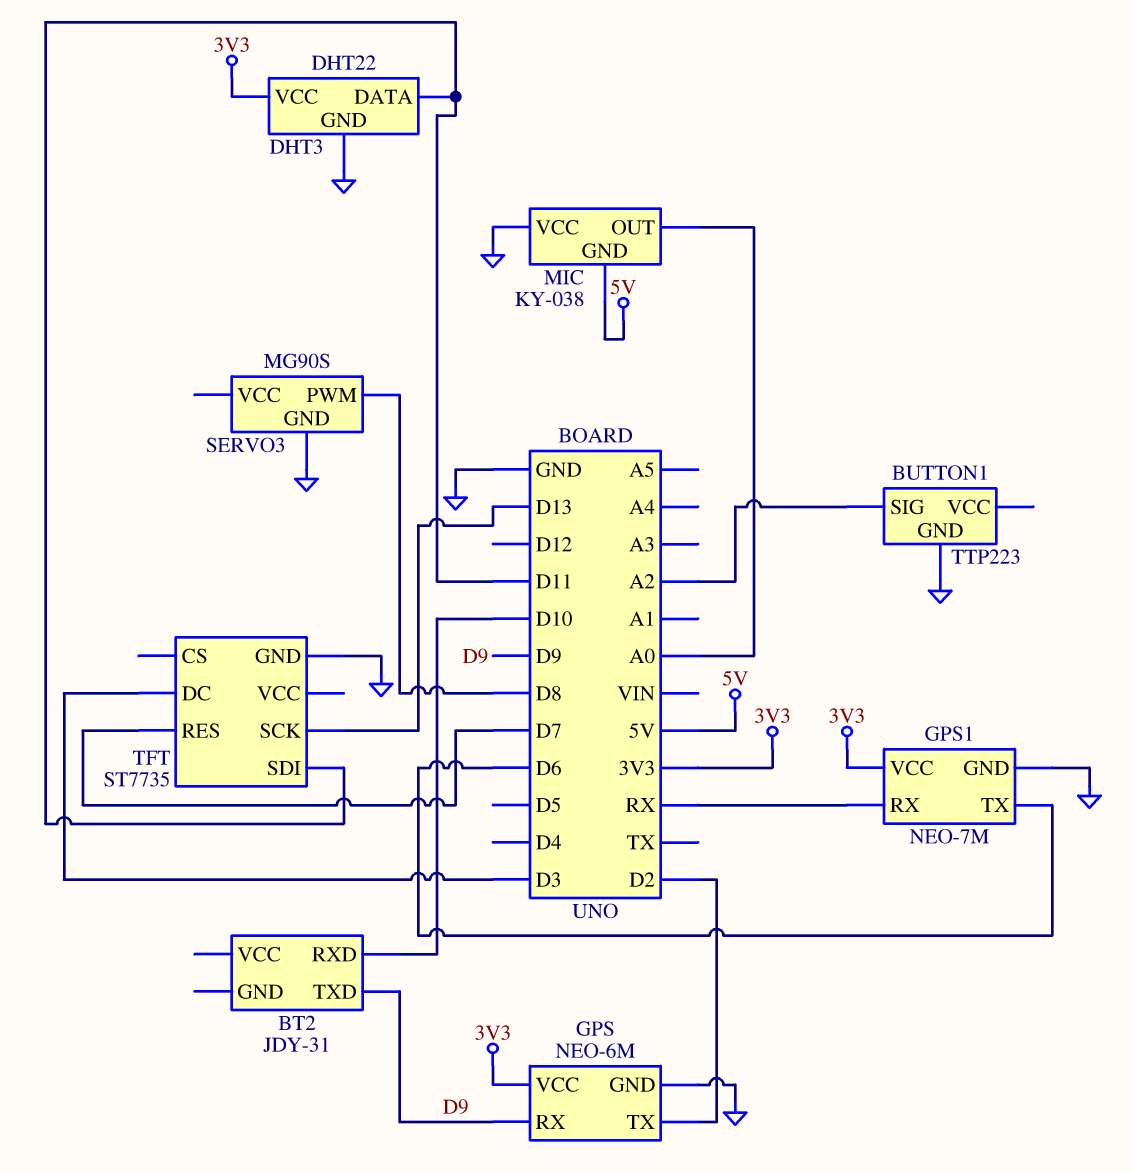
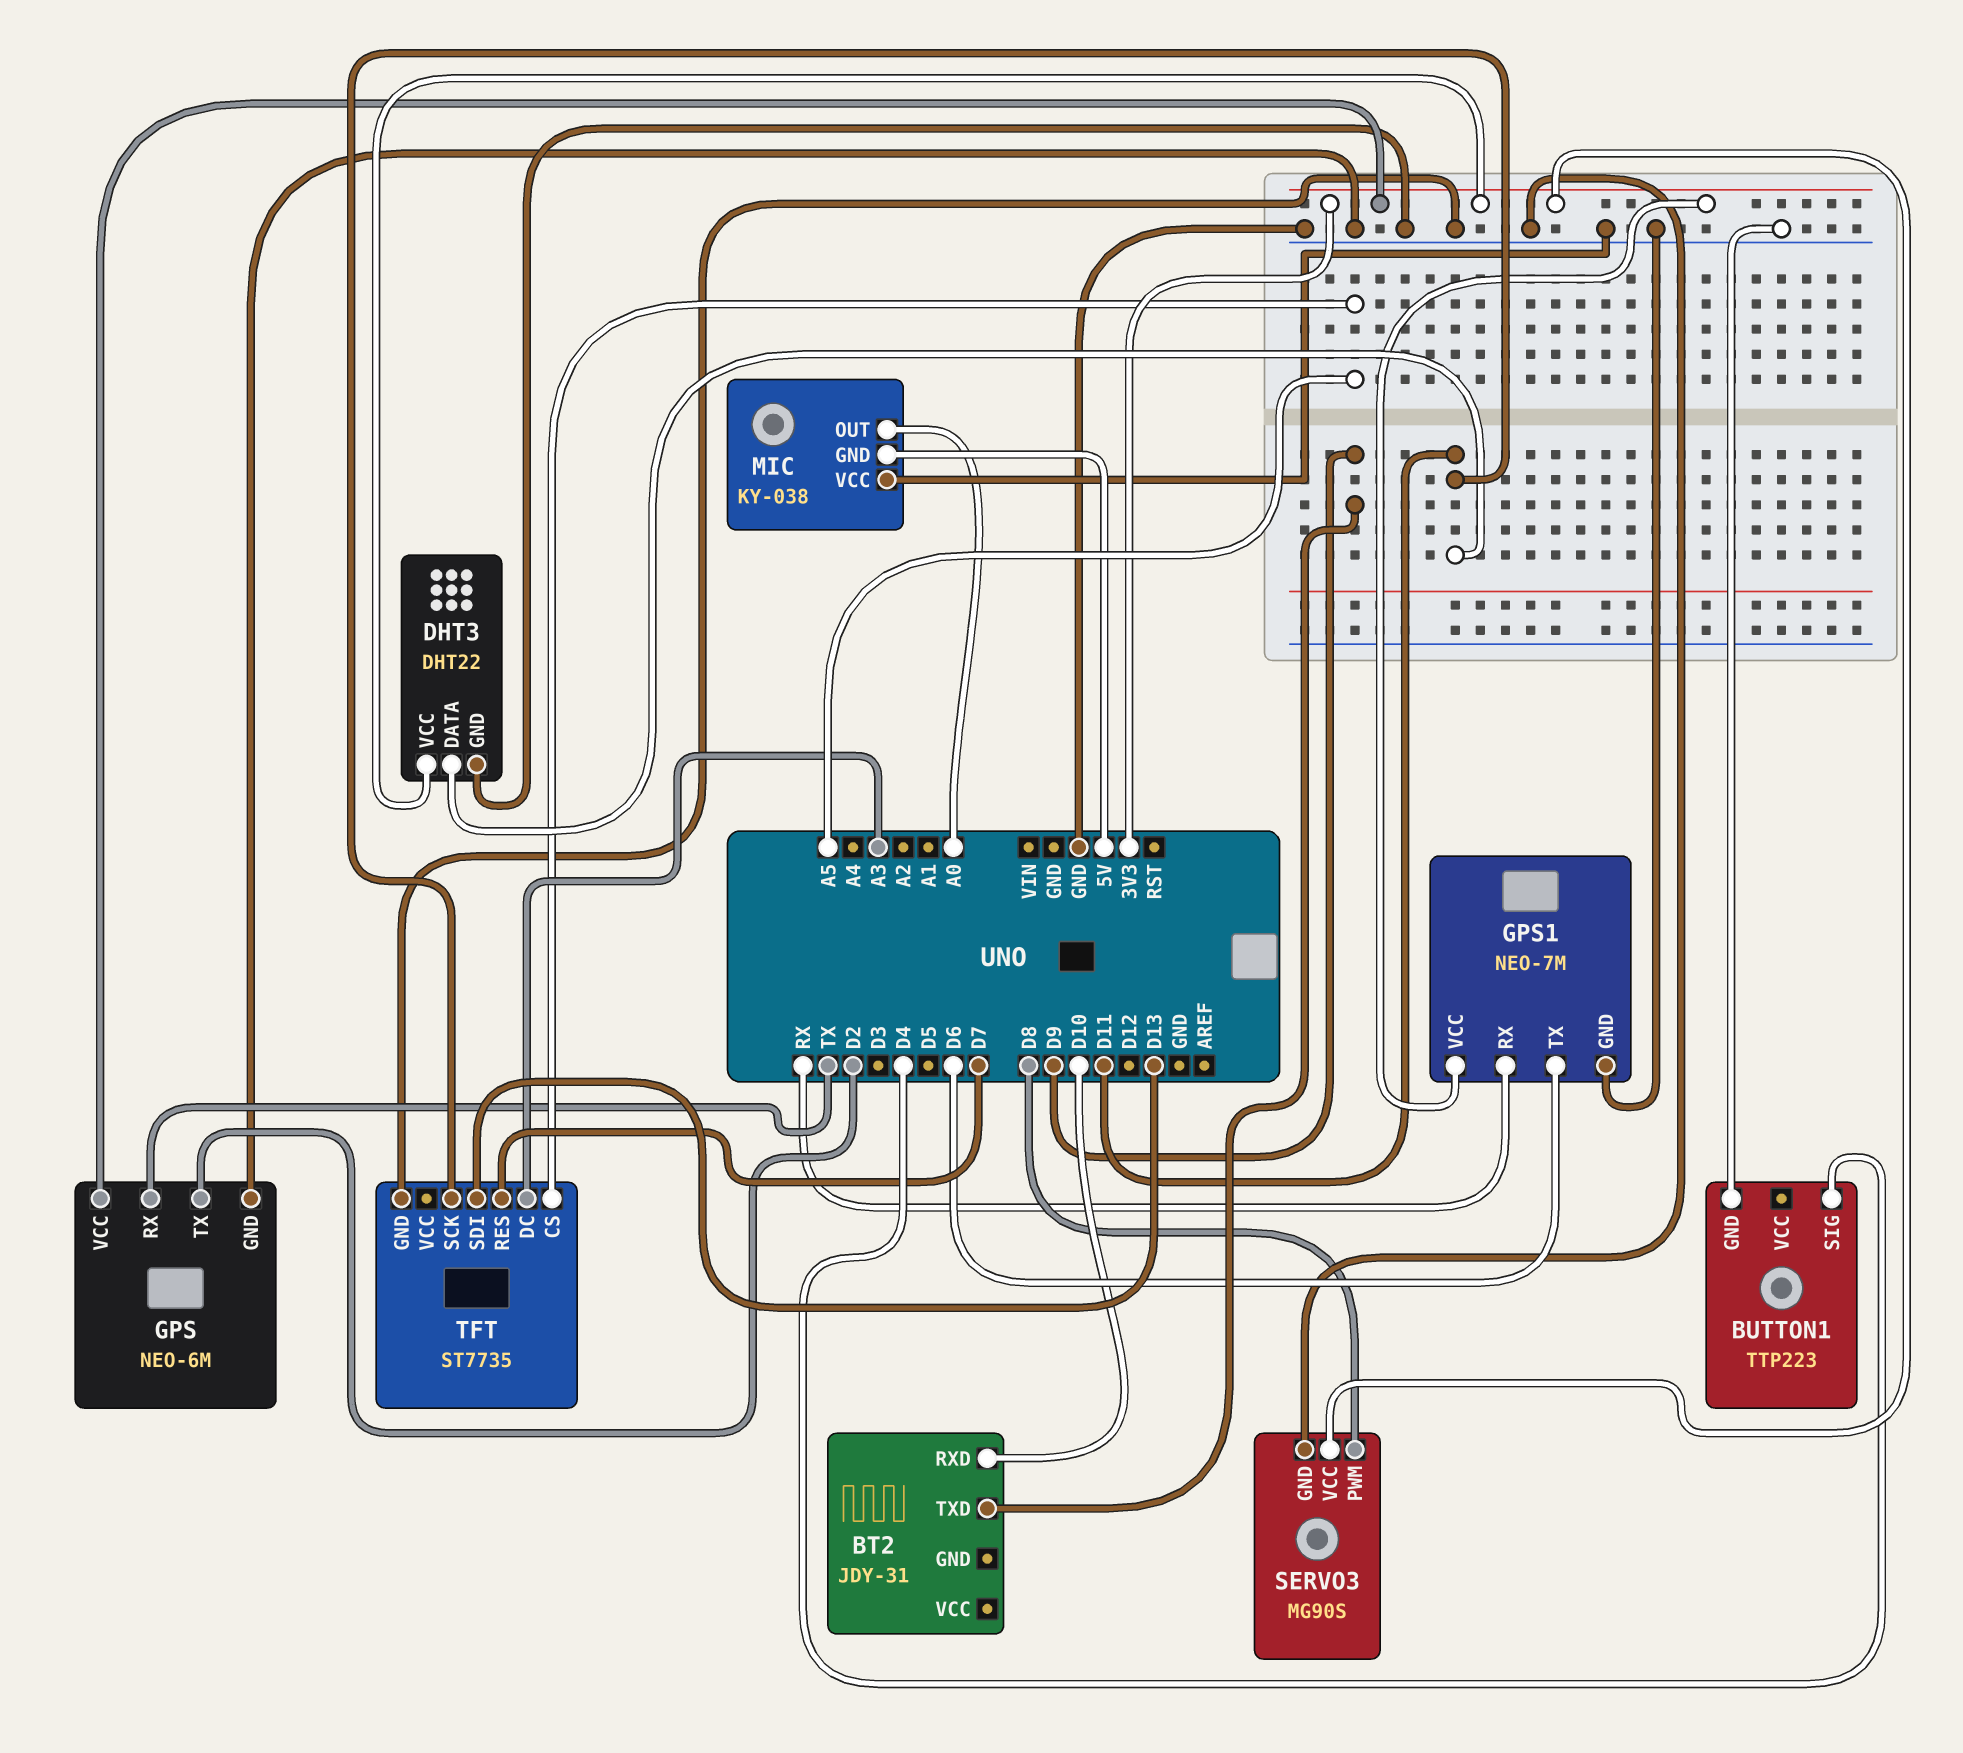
BUTTON1 pin SIG: A2 -> D4
GPS pin RX: D9 -> TX
SERVO3 pin VCC: none -> 3V3
TFT pin CS: none -> A5
TFT pin DC: D3 -> A3
TFT pin SCK: D13 -> D11
TFT pin SDI: D11 -> D13

